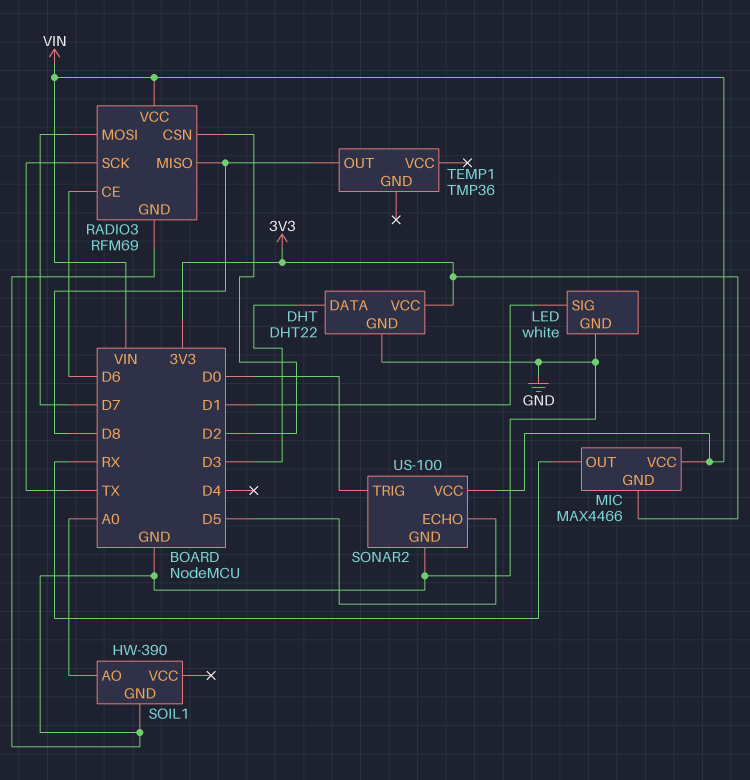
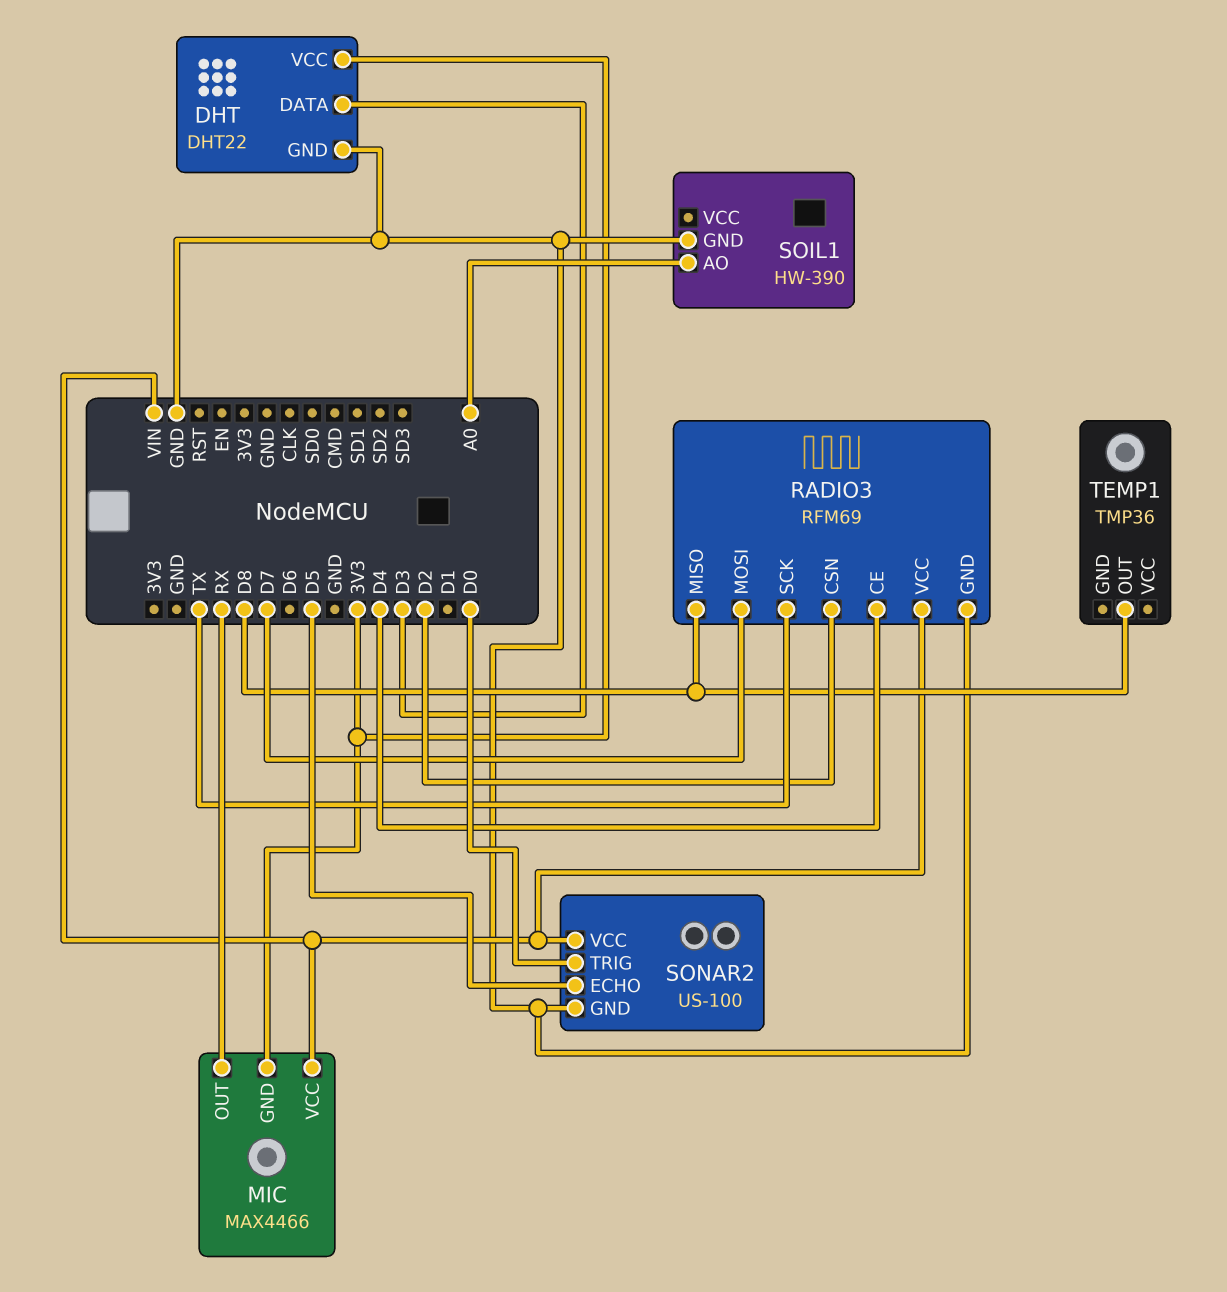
LED: white -> none
LED pin GND: GND -> none
LED pin SIG: D1 -> none
RADIO3 pin CE: D6 -> D4

